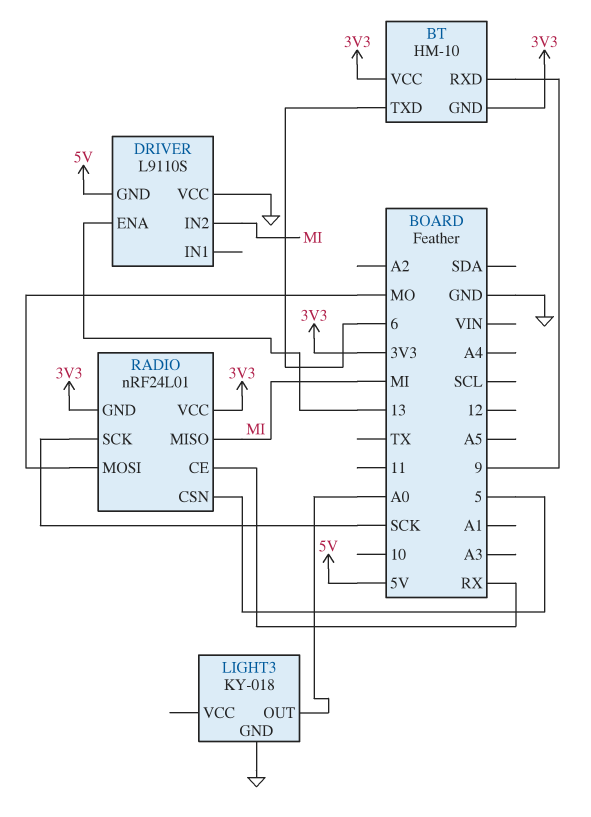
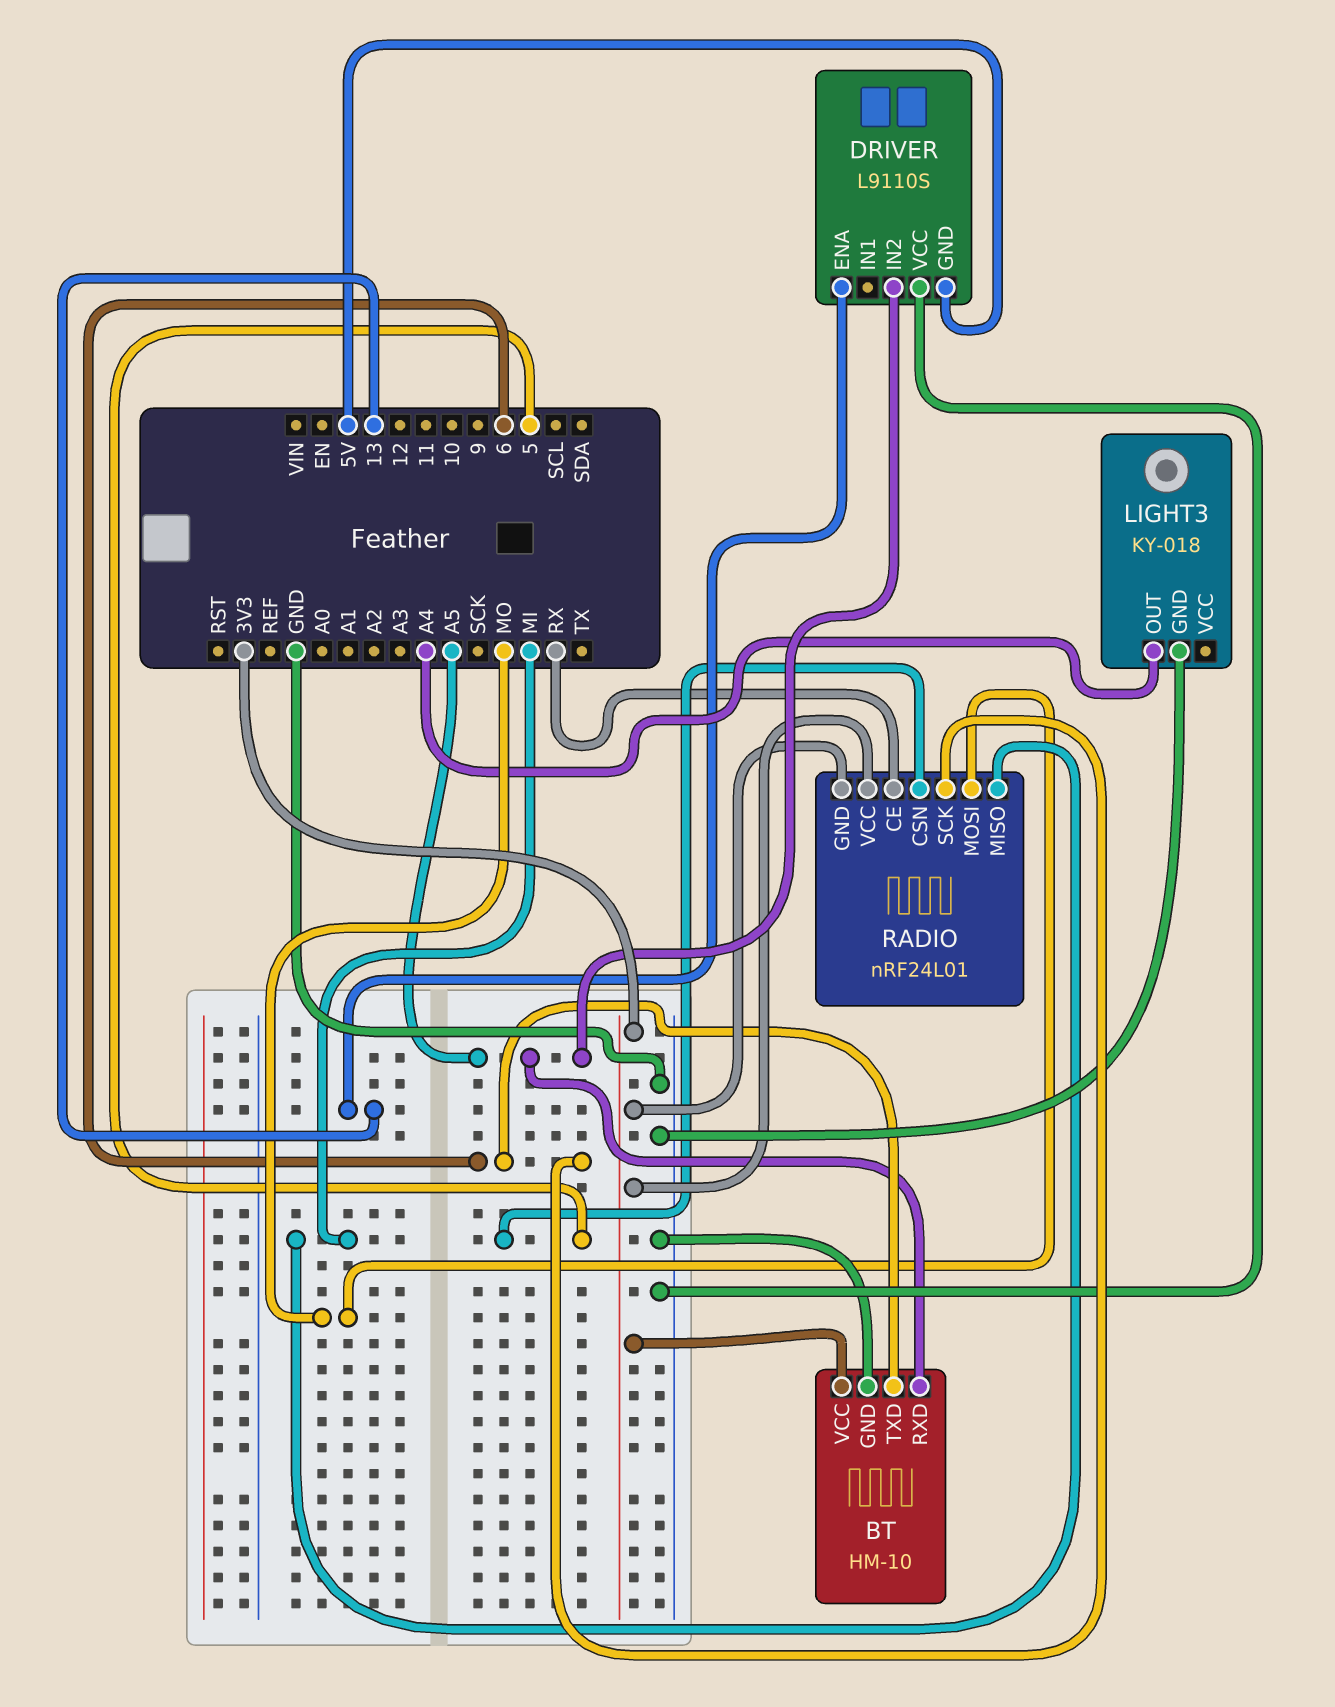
BT pin GND: 3V3 -> GND
BT pin RXD: 9 -> A5
DRIVER pin IN2: MI -> A5
LIGHT3 pin OUT: A0 -> A4
RADIO pin SCK: SCK -> 6

